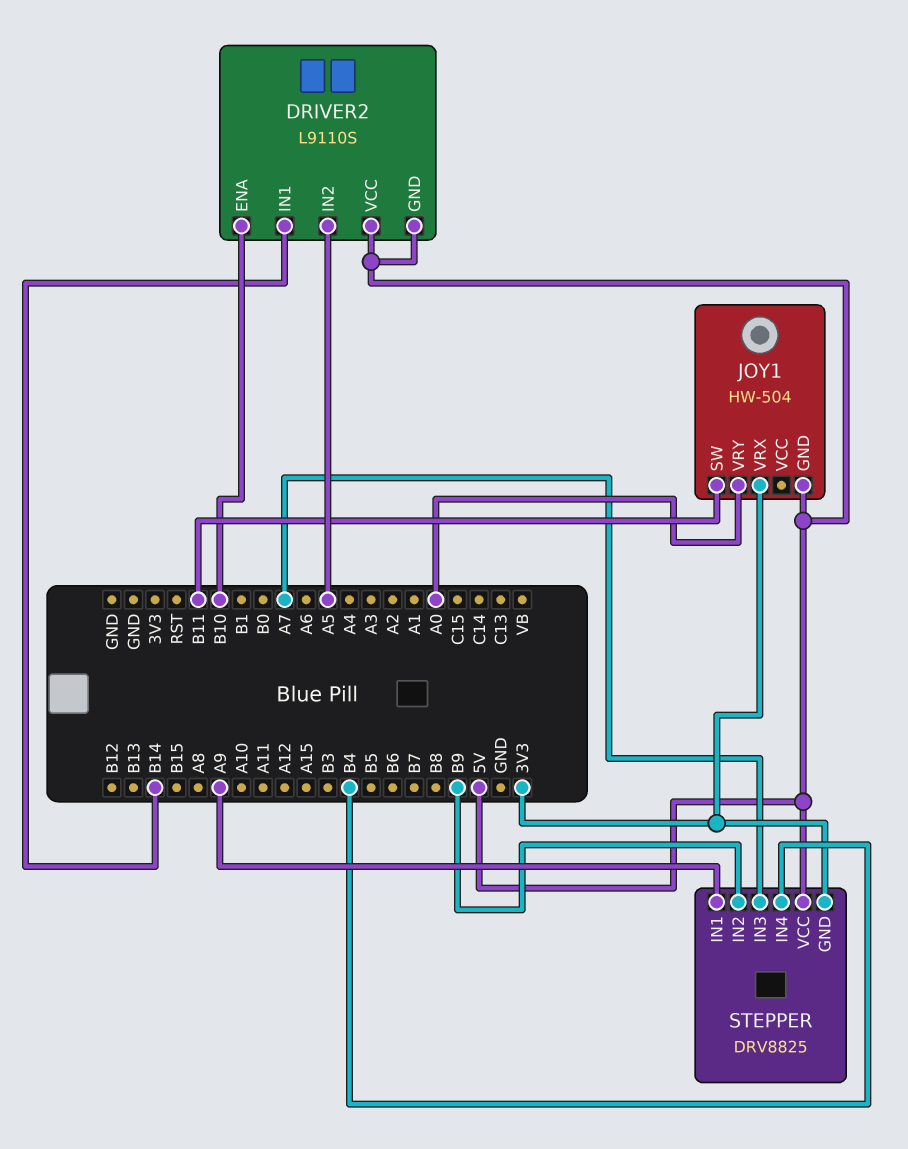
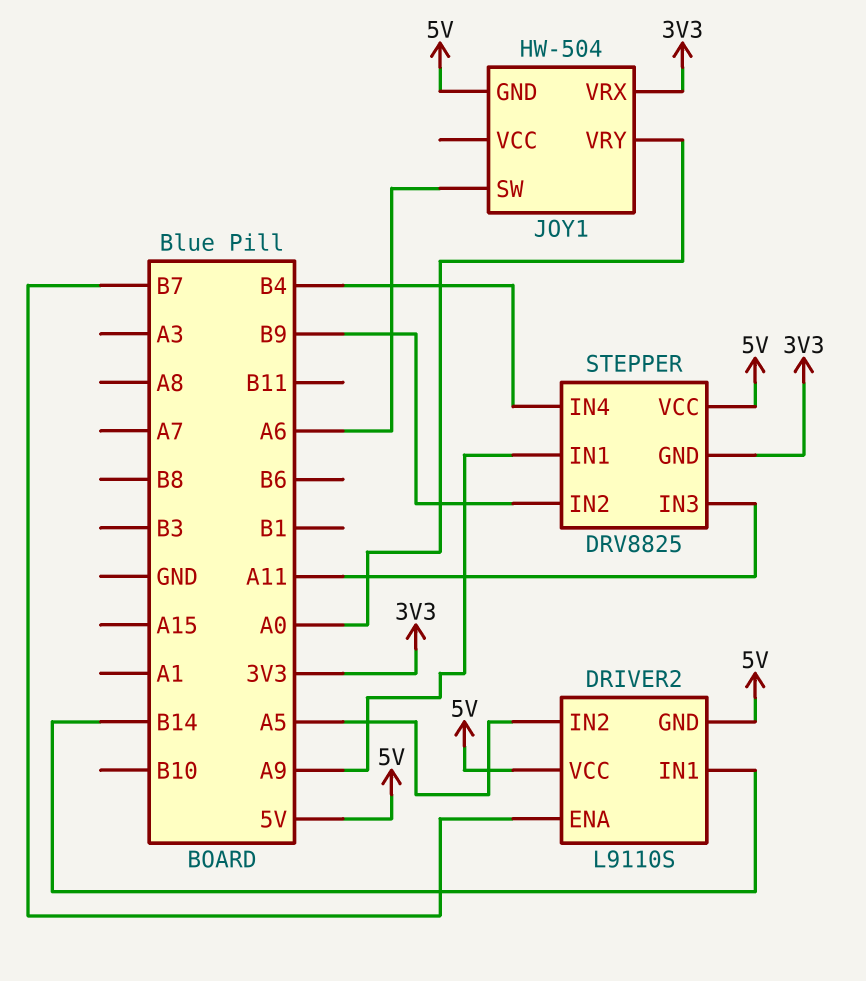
DRIVER2 pin ENA: B10 -> B7
JOY1 pin SW: B11 -> A6
STEPPER pin IN3: A7 -> A11

